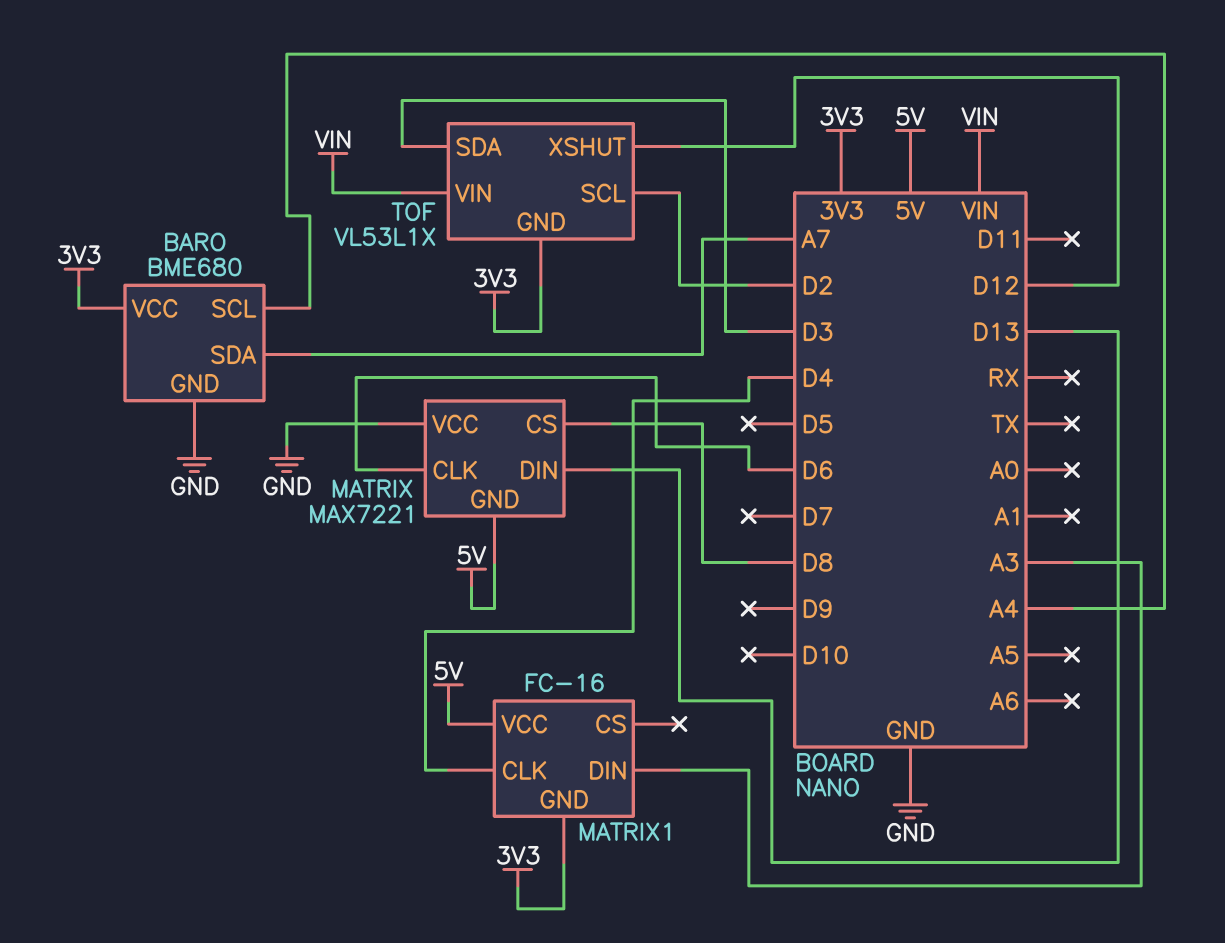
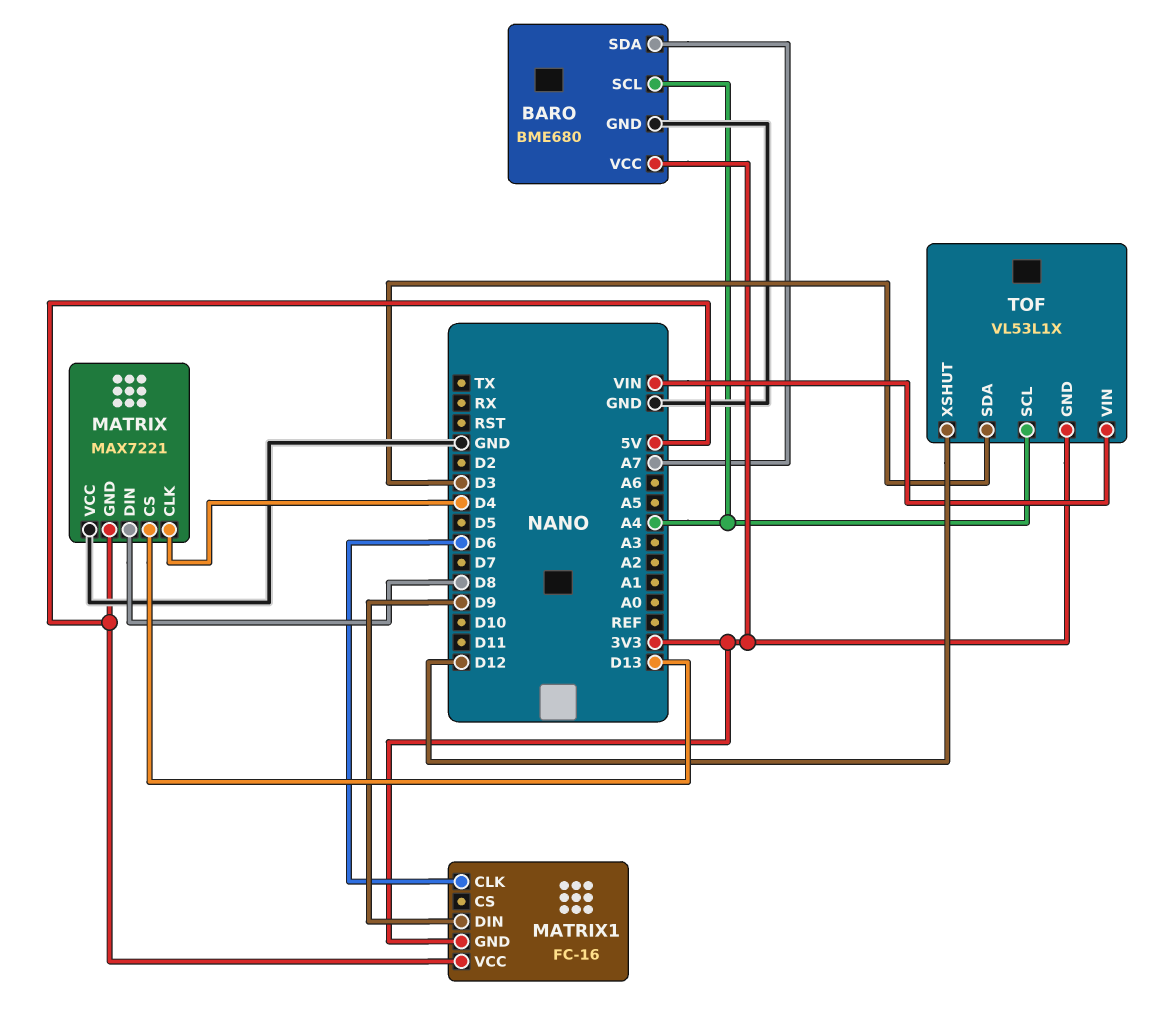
MATRIX pin CLK: D6 -> D4
MATRIX pin CS: D8 -> D13
MATRIX pin DIN: D13 -> D8
MATRIX1 pin CLK: D4 -> D6
MATRIX1 pin DIN: A3 -> D9
TOF pin SCL: D2 -> A4

